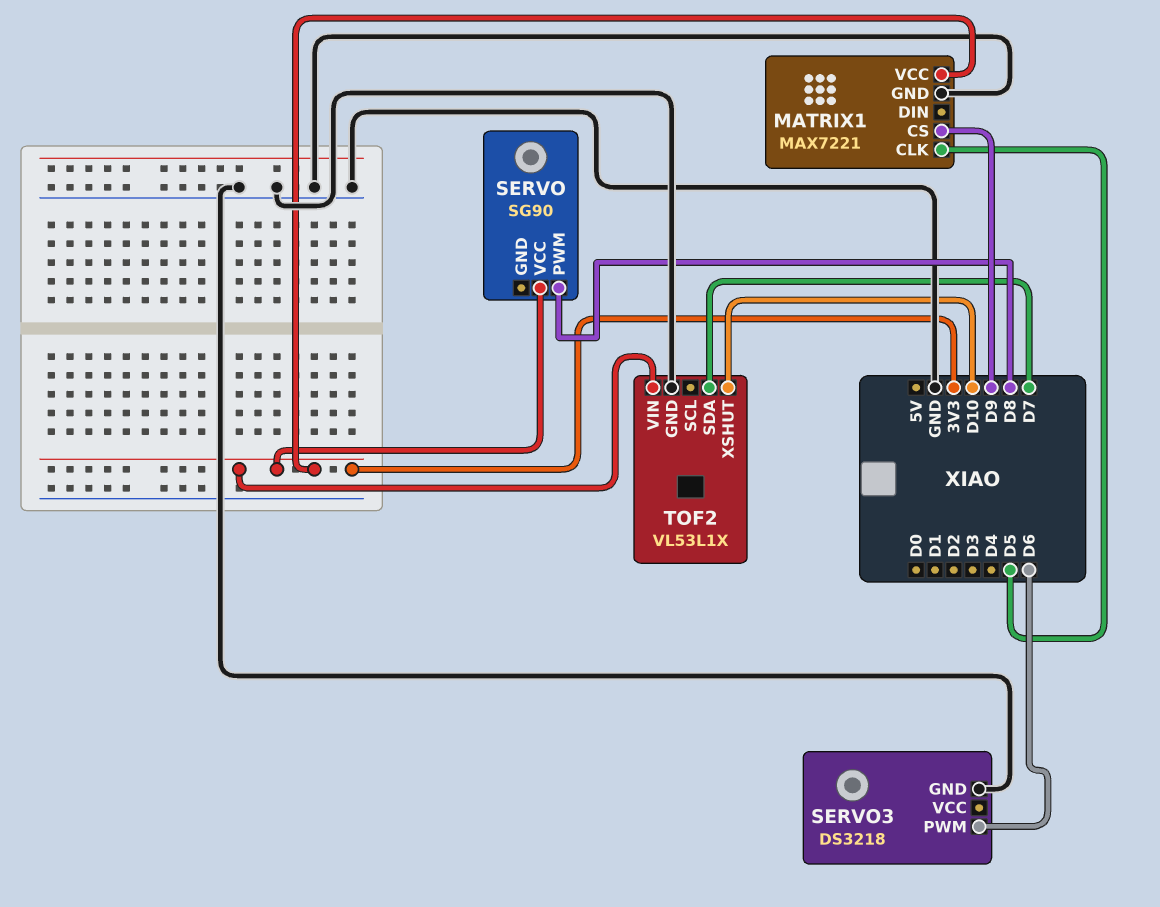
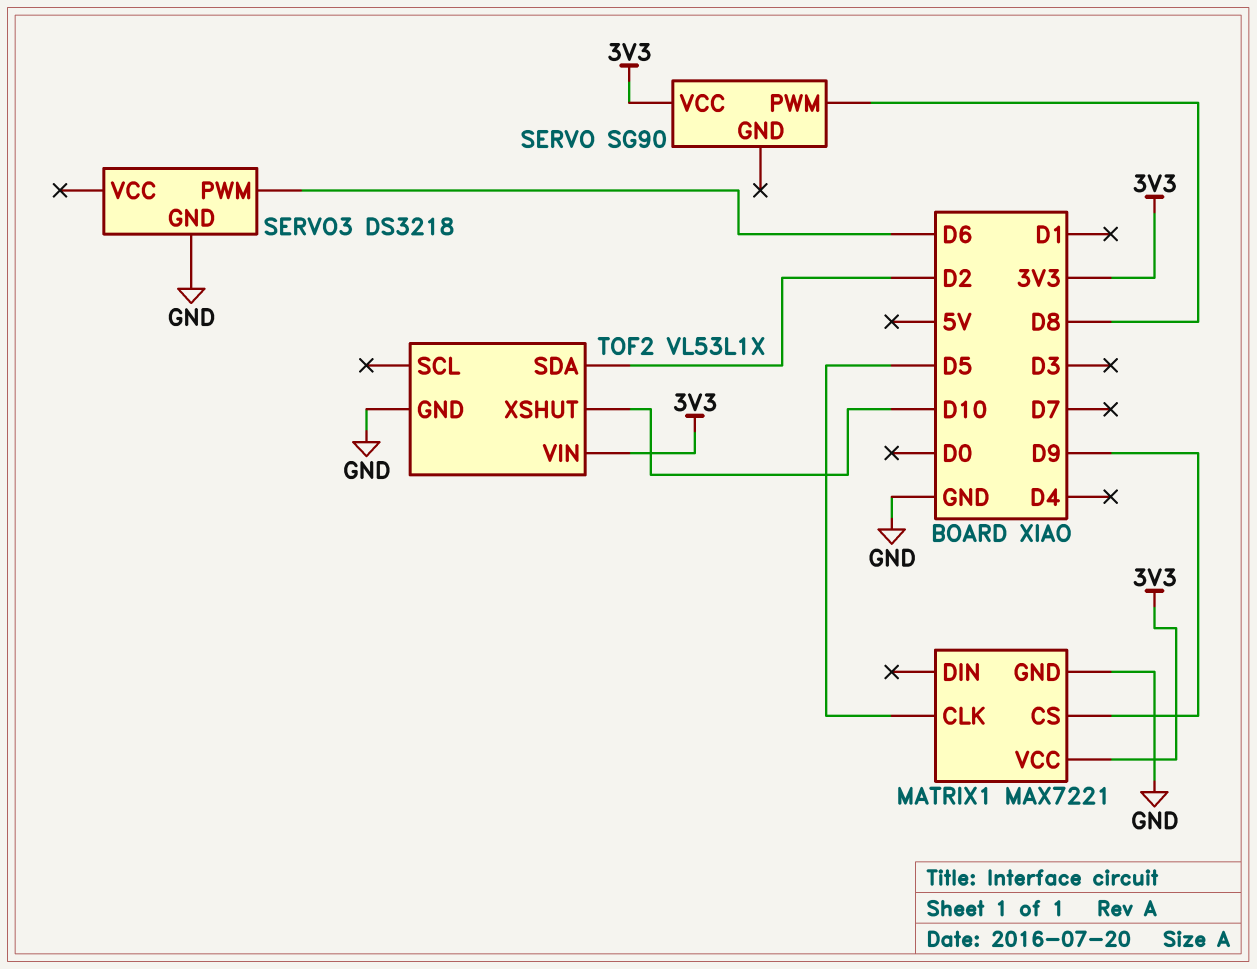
TOF2 pin SDA: D7 -> D2

